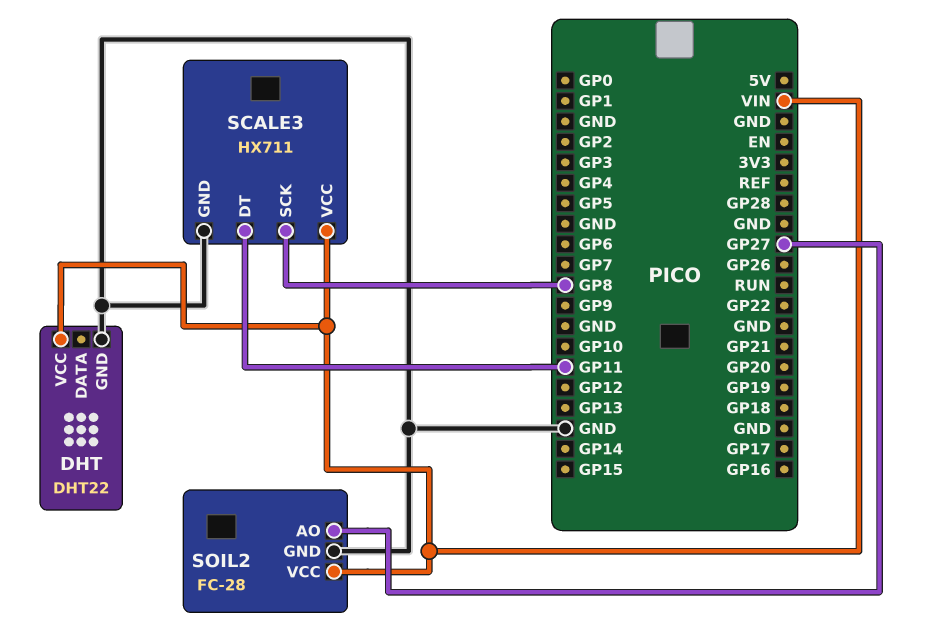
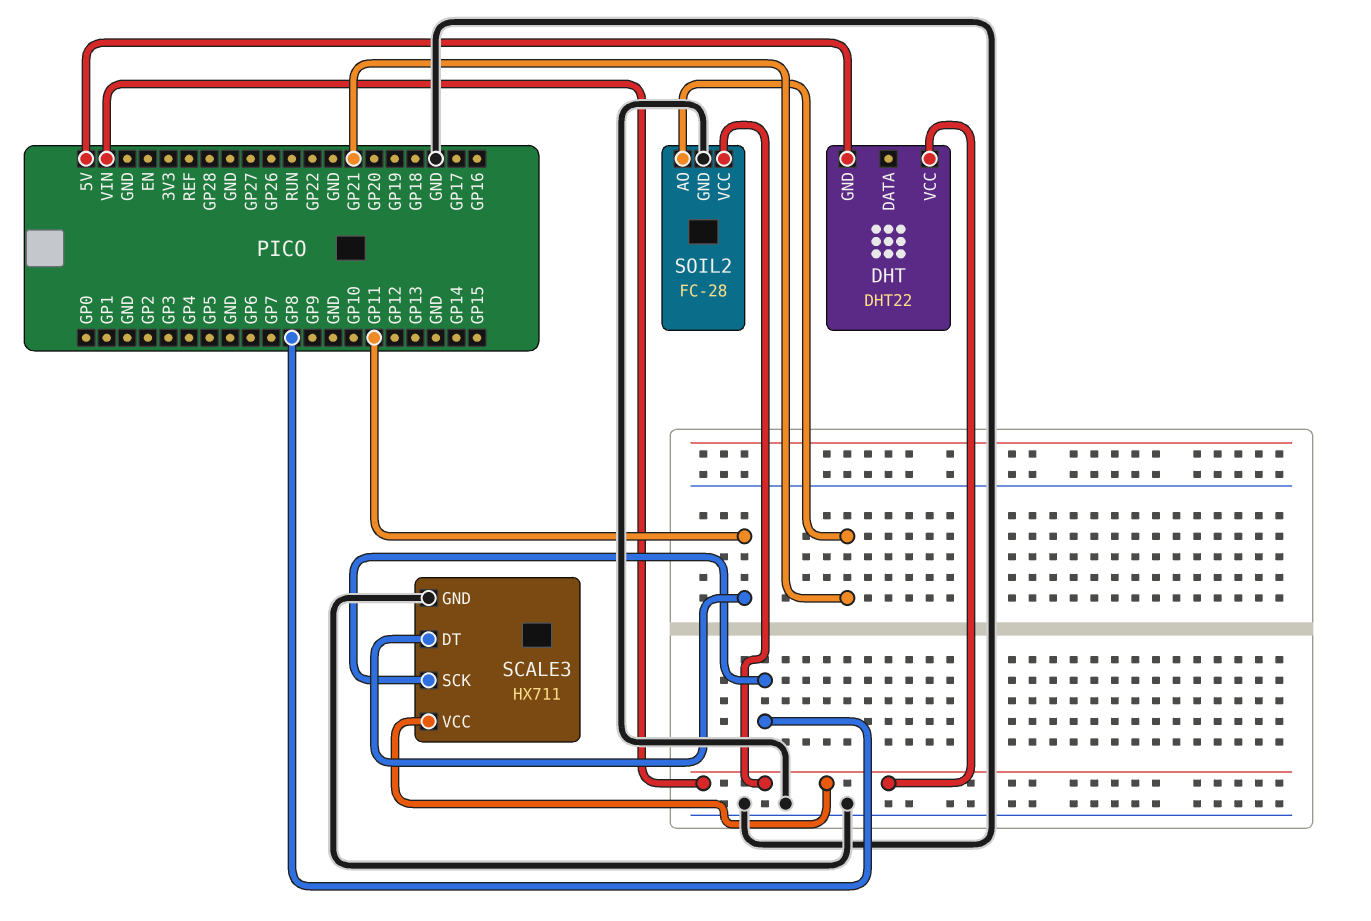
DHT pin GND: GND -> 5V
SOIL2 pin AO: GP27 -> GP21

